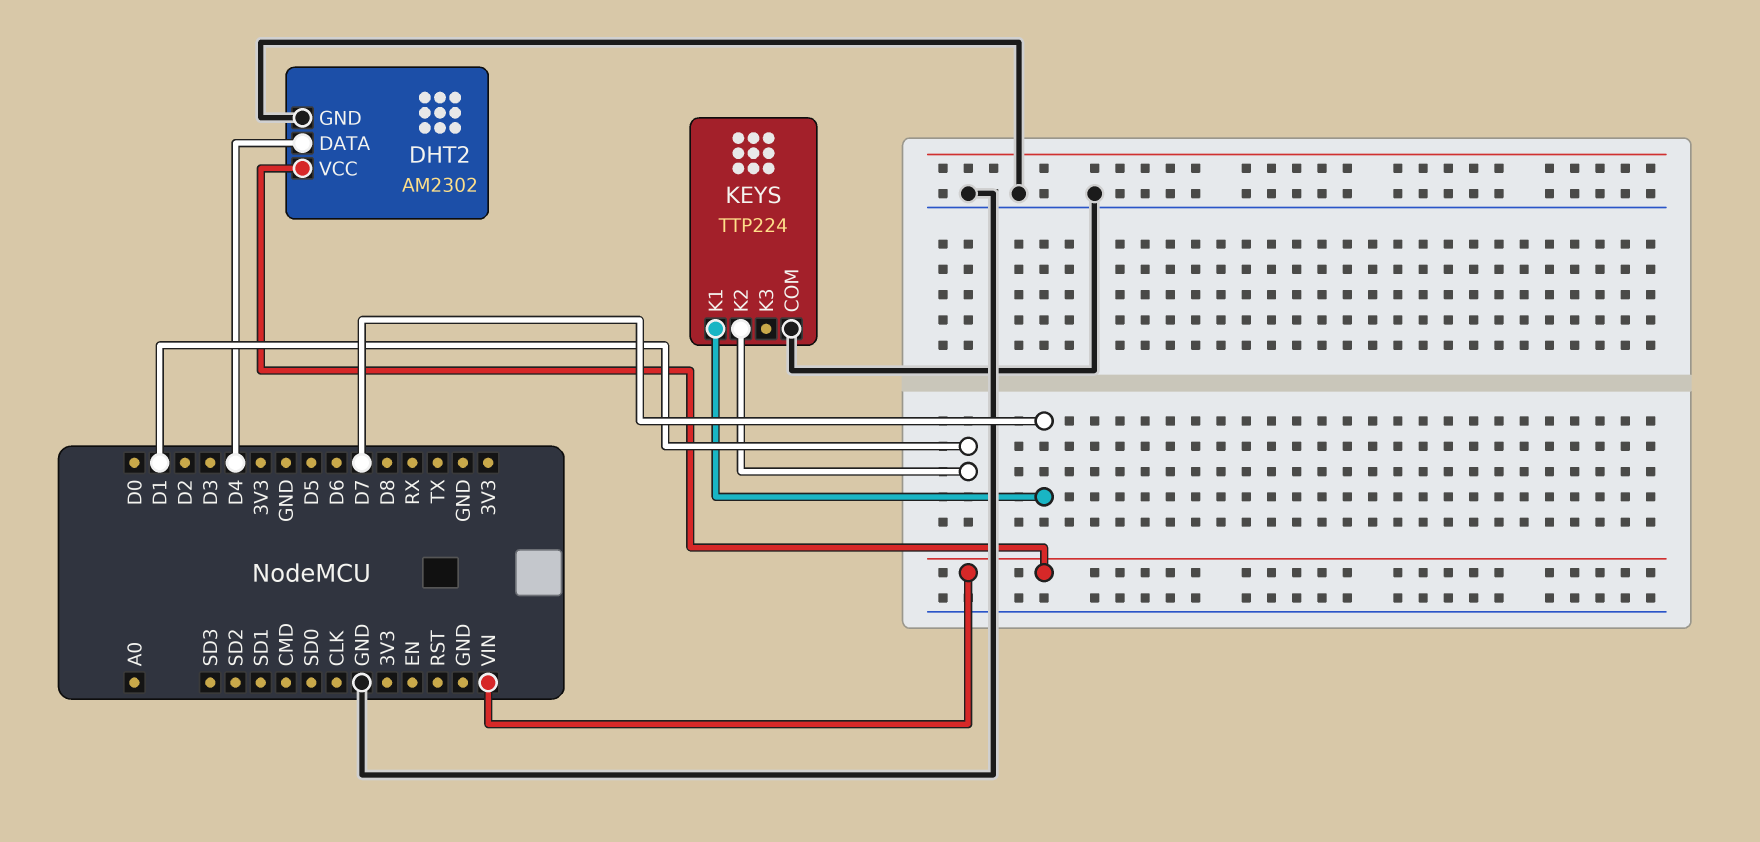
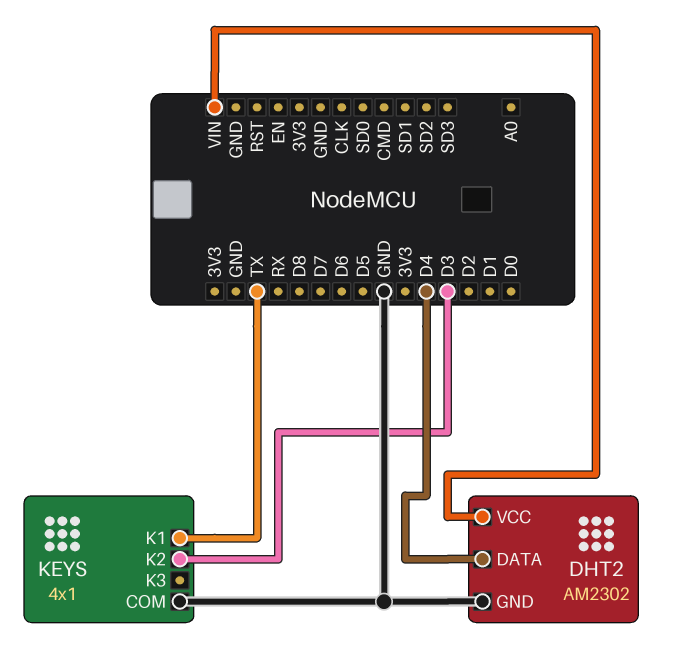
KEYS: TTP224 -> 4x1
KEYS pin K1: D7 -> TX
KEYS pin K2: D1 -> D3

